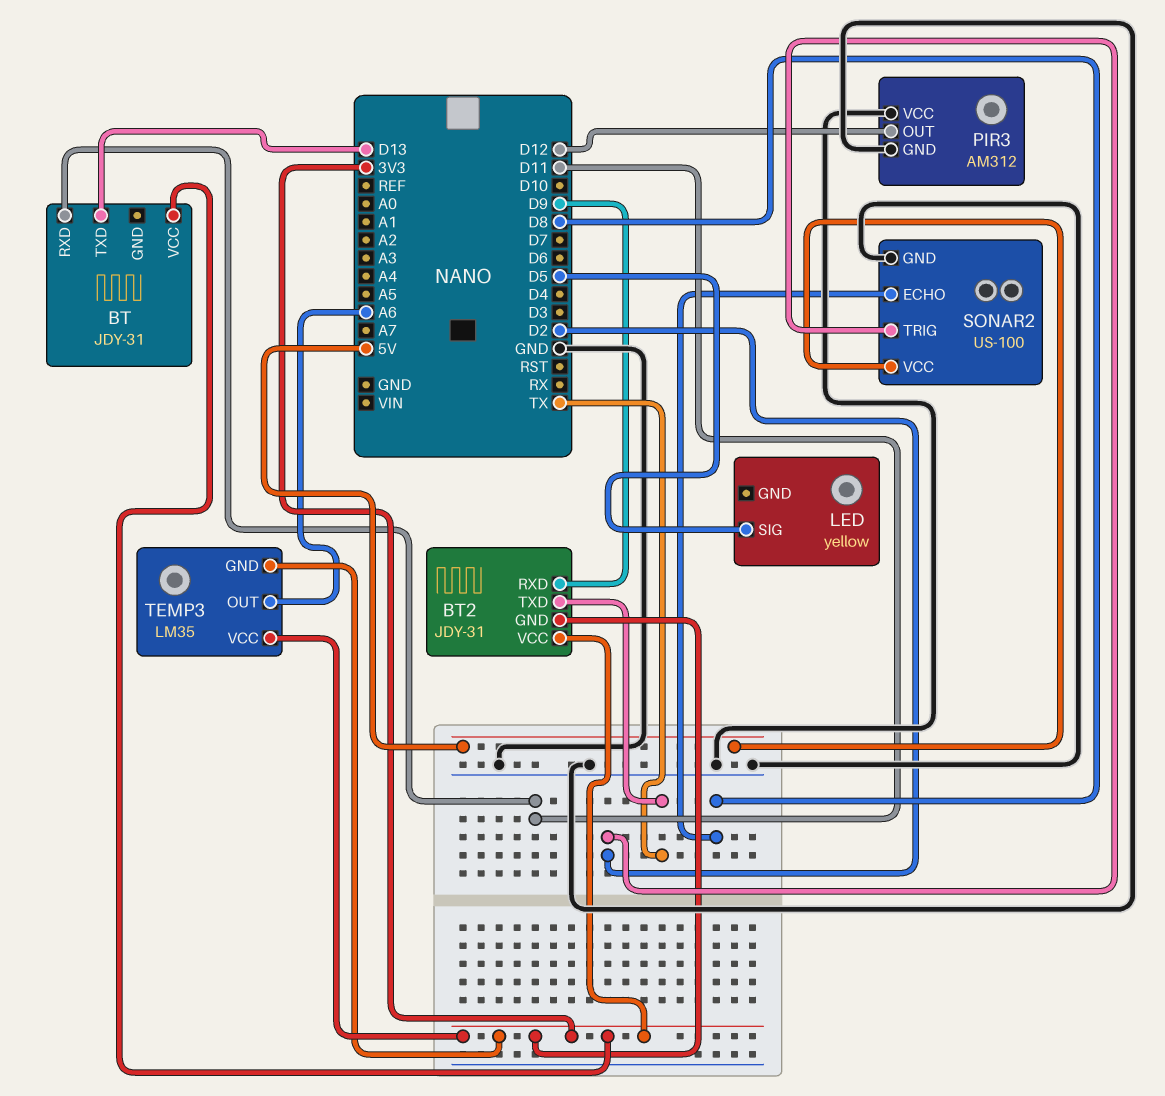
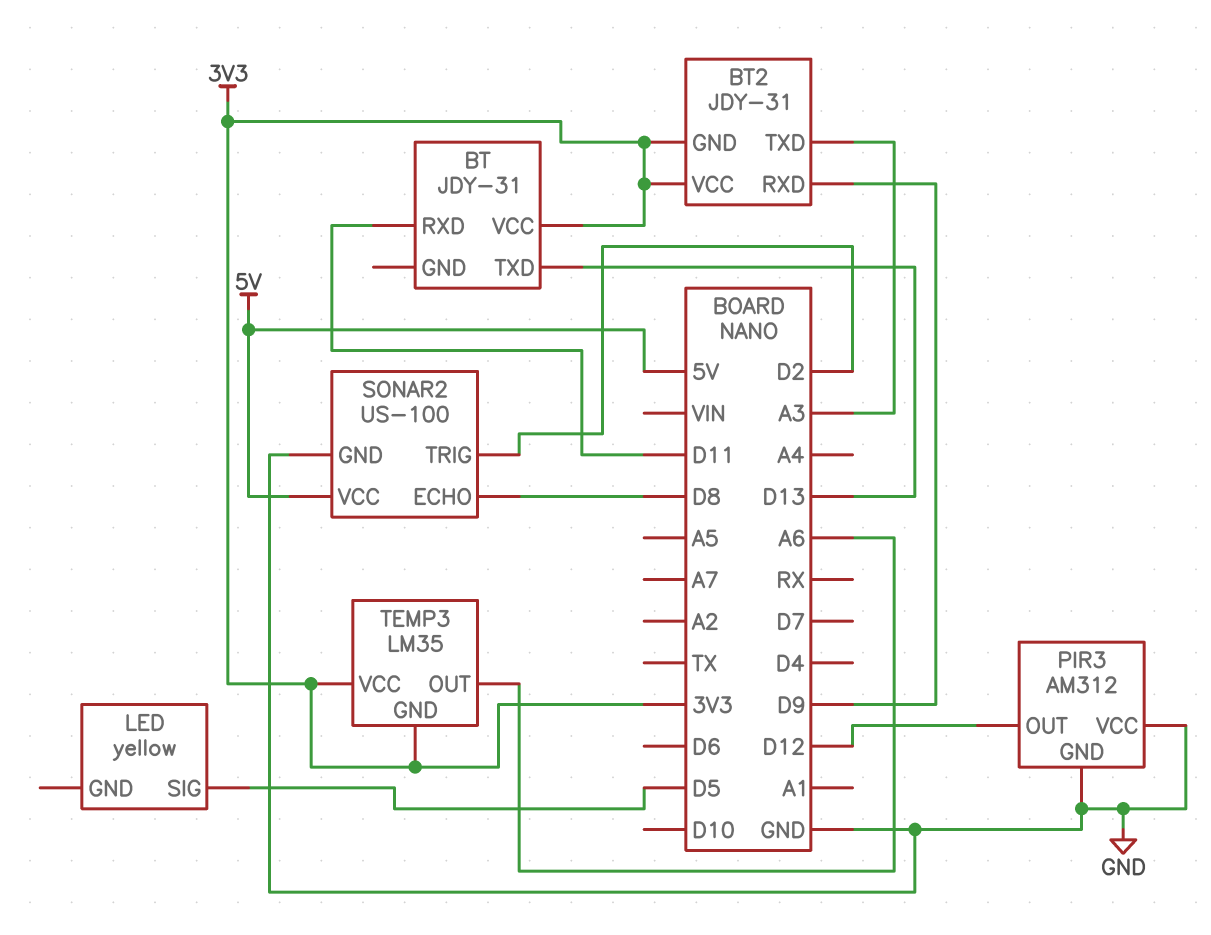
BT2 pin TXD: TX -> A3

